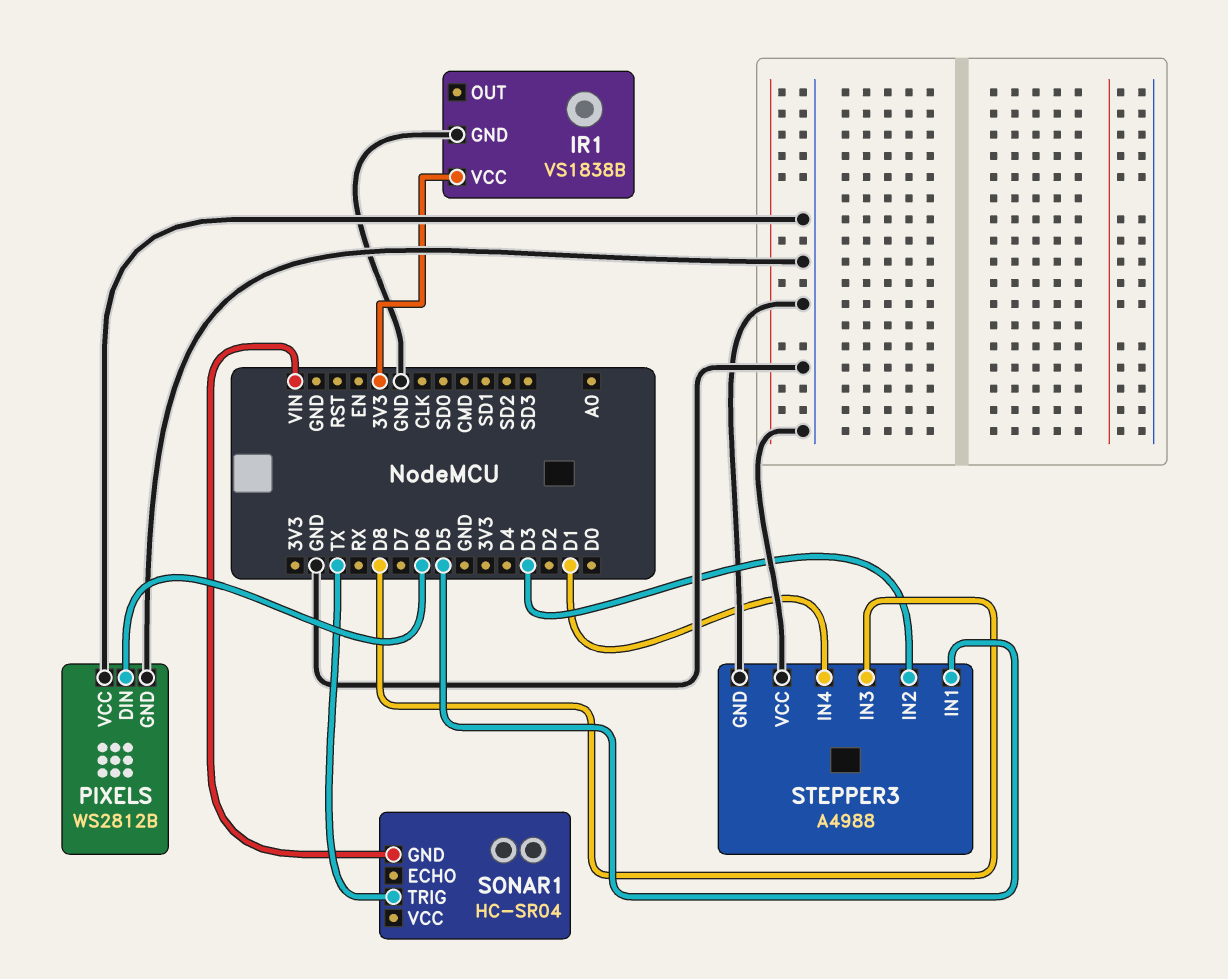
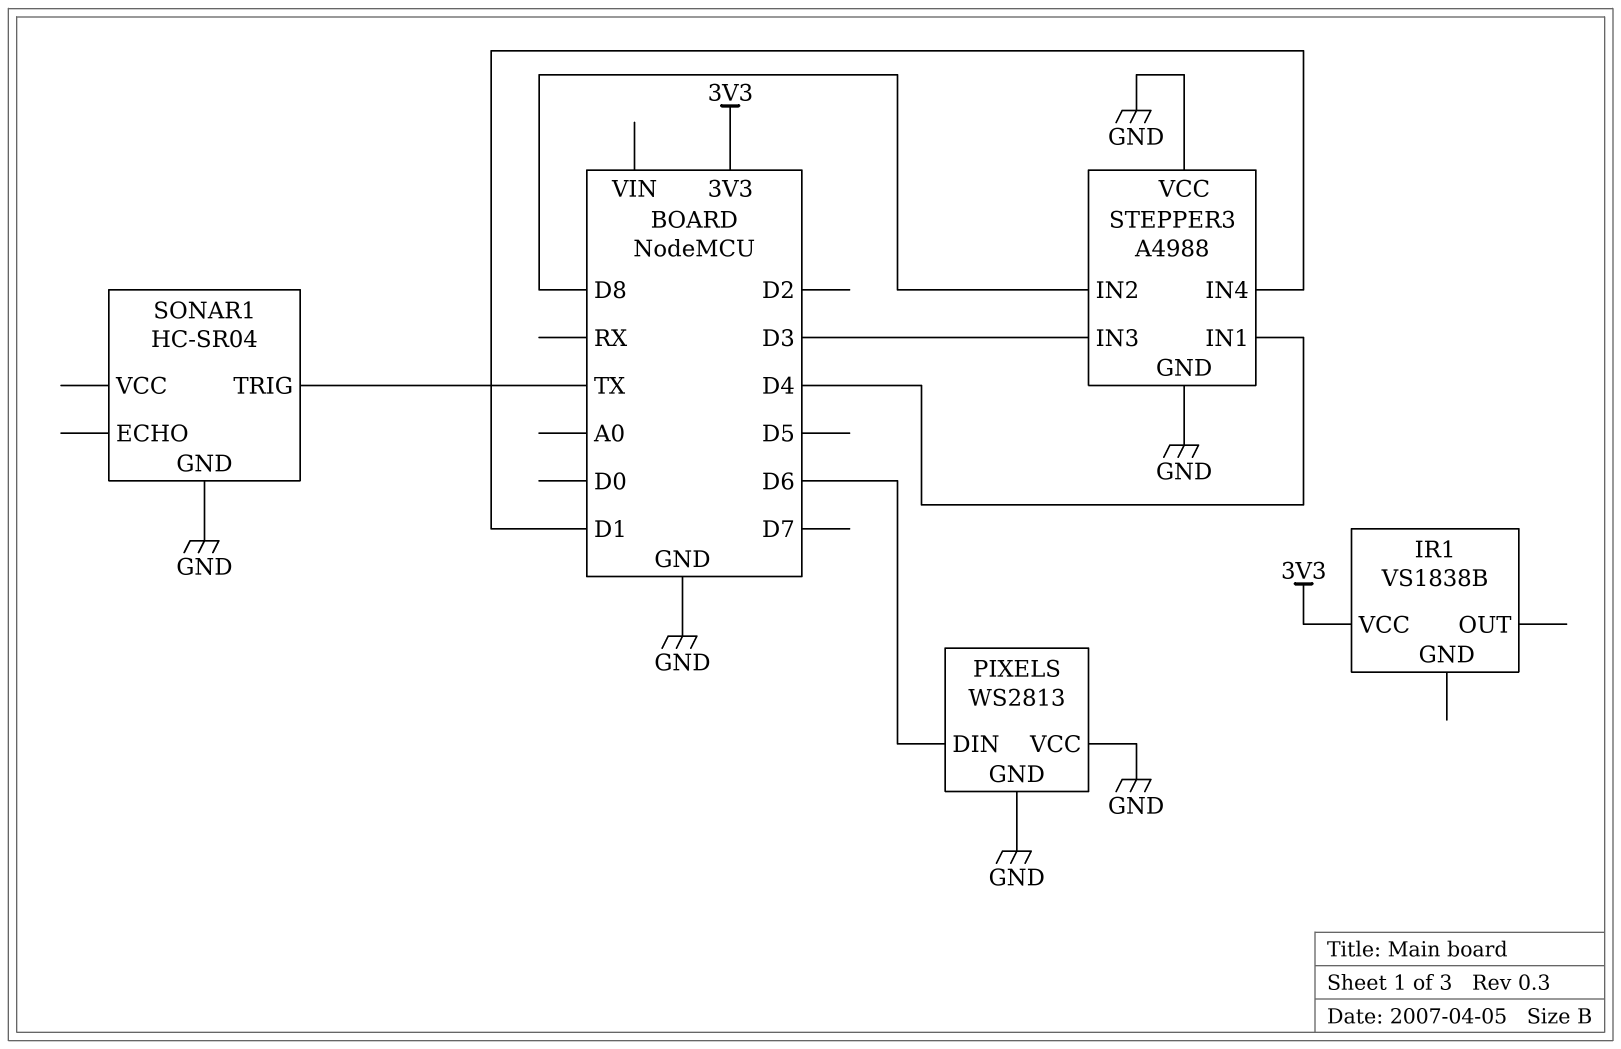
IR1 pin GND: GND -> none
PIXELS: WS2812B -> WS2813
SONAR1 pin GND: VIN -> GND
STEPPER3 pin IN1: D5 -> D4
STEPPER3 pin IN2: D3 -> D8
STEPPER3 pin IN3: D8 -> D3

